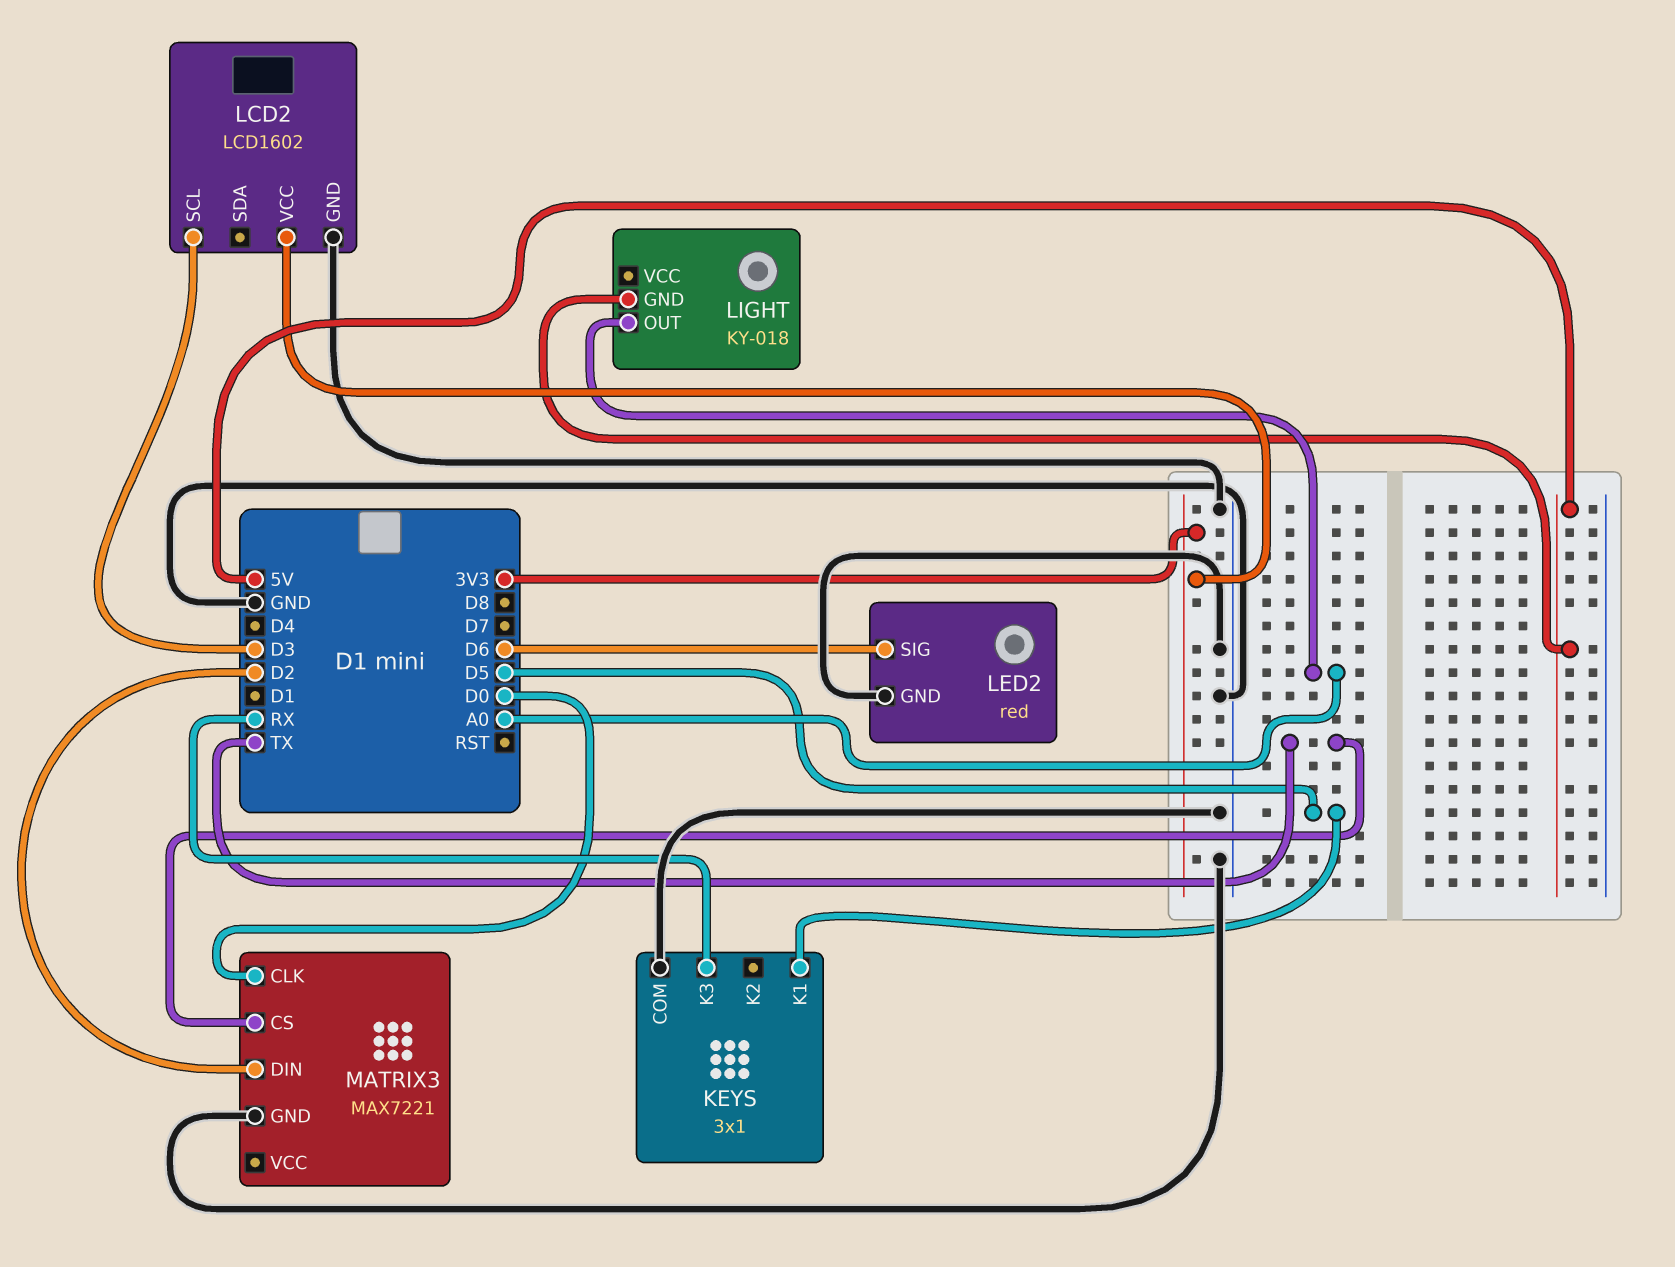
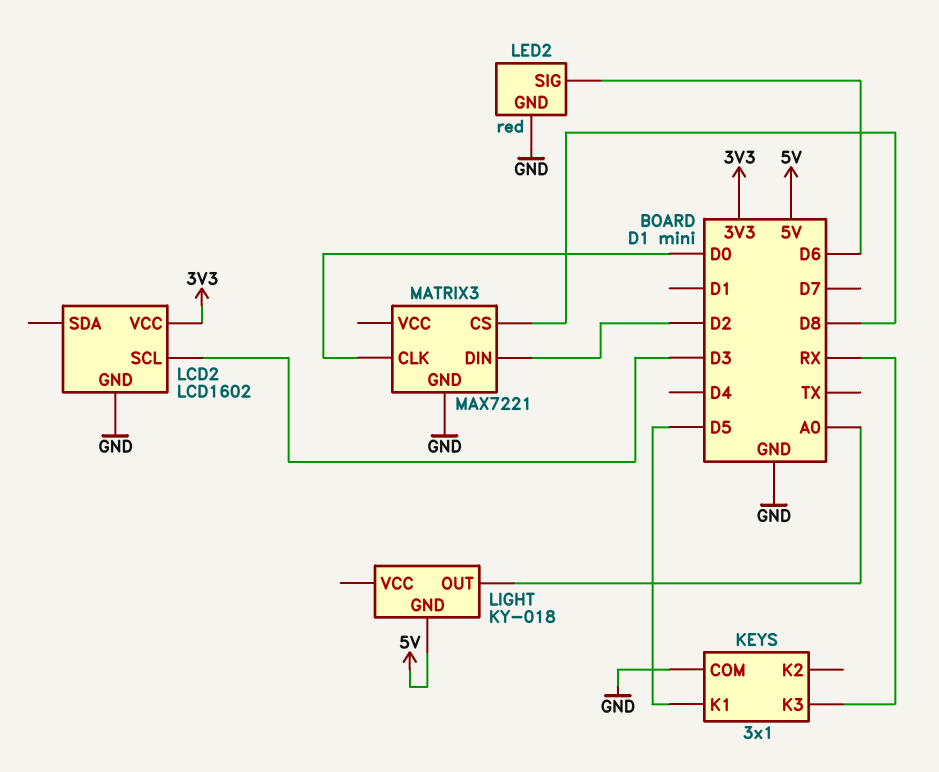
MATRIX3 pin CS: TX -> D8

